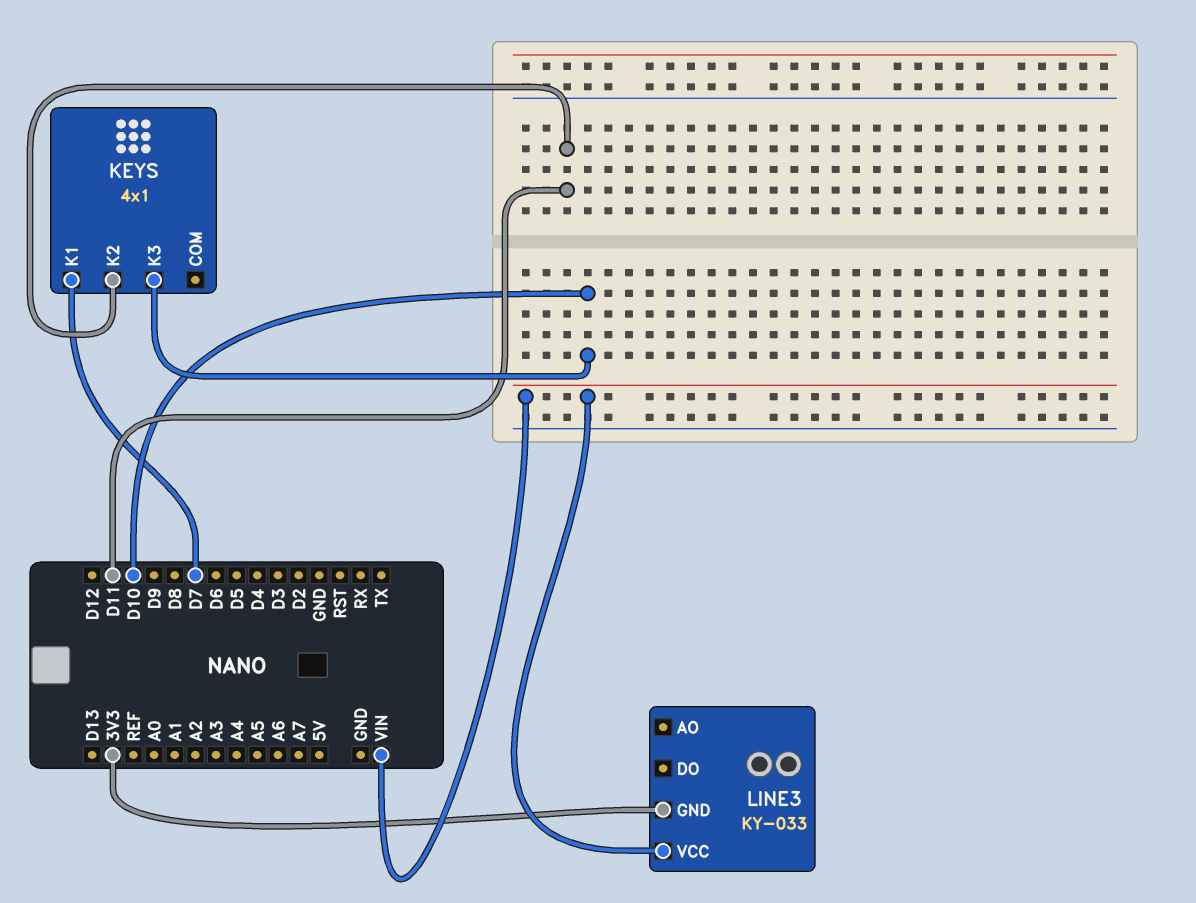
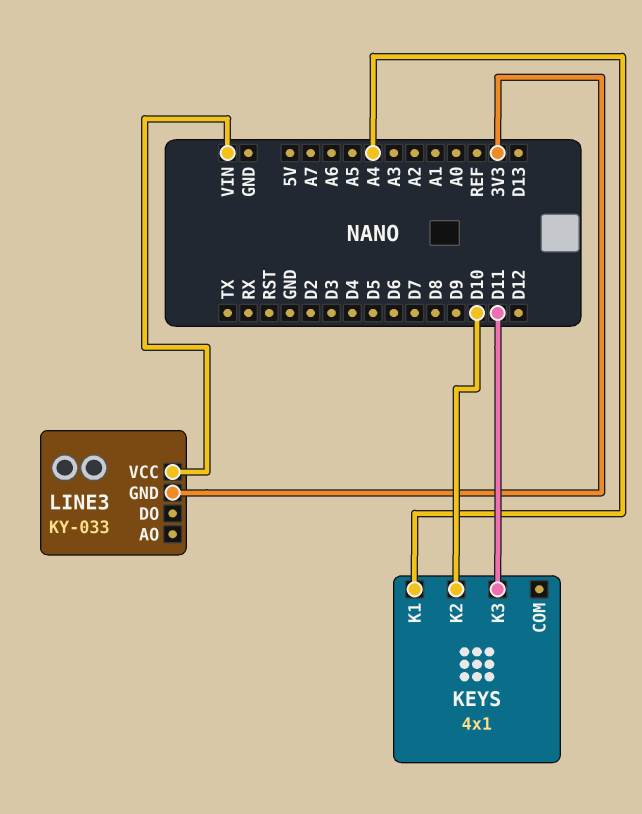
KEYS pin K1: D7 -> A4
KEYS pin K2: D11 -> D10
KEYS pin K3: D10 -> D11

